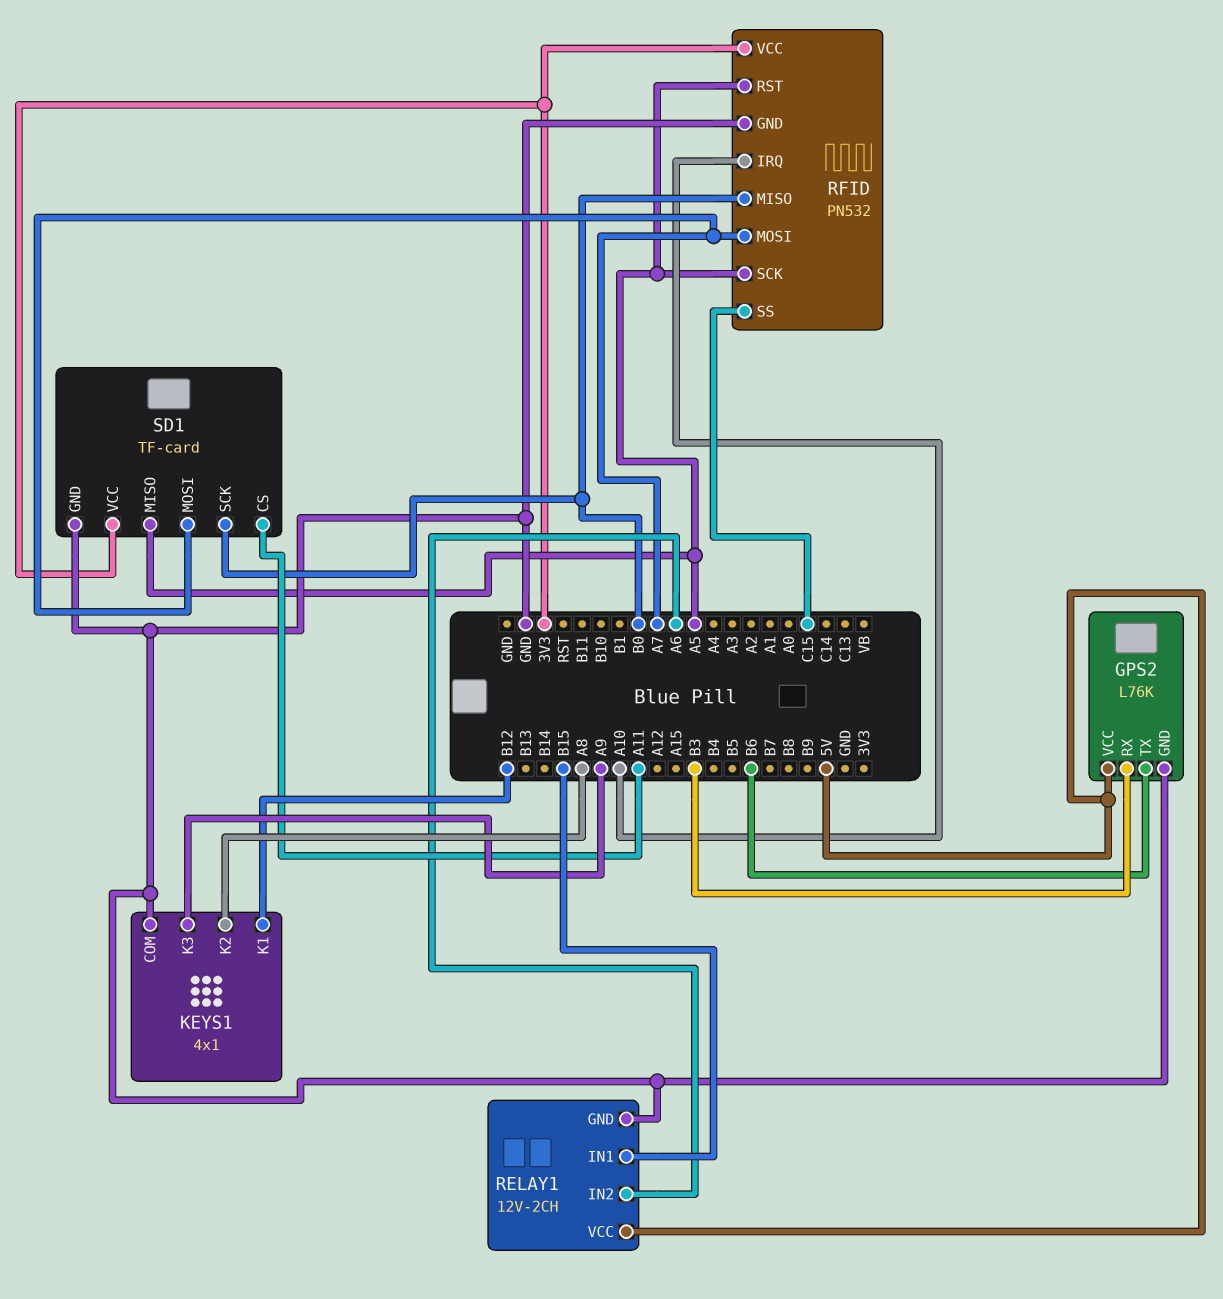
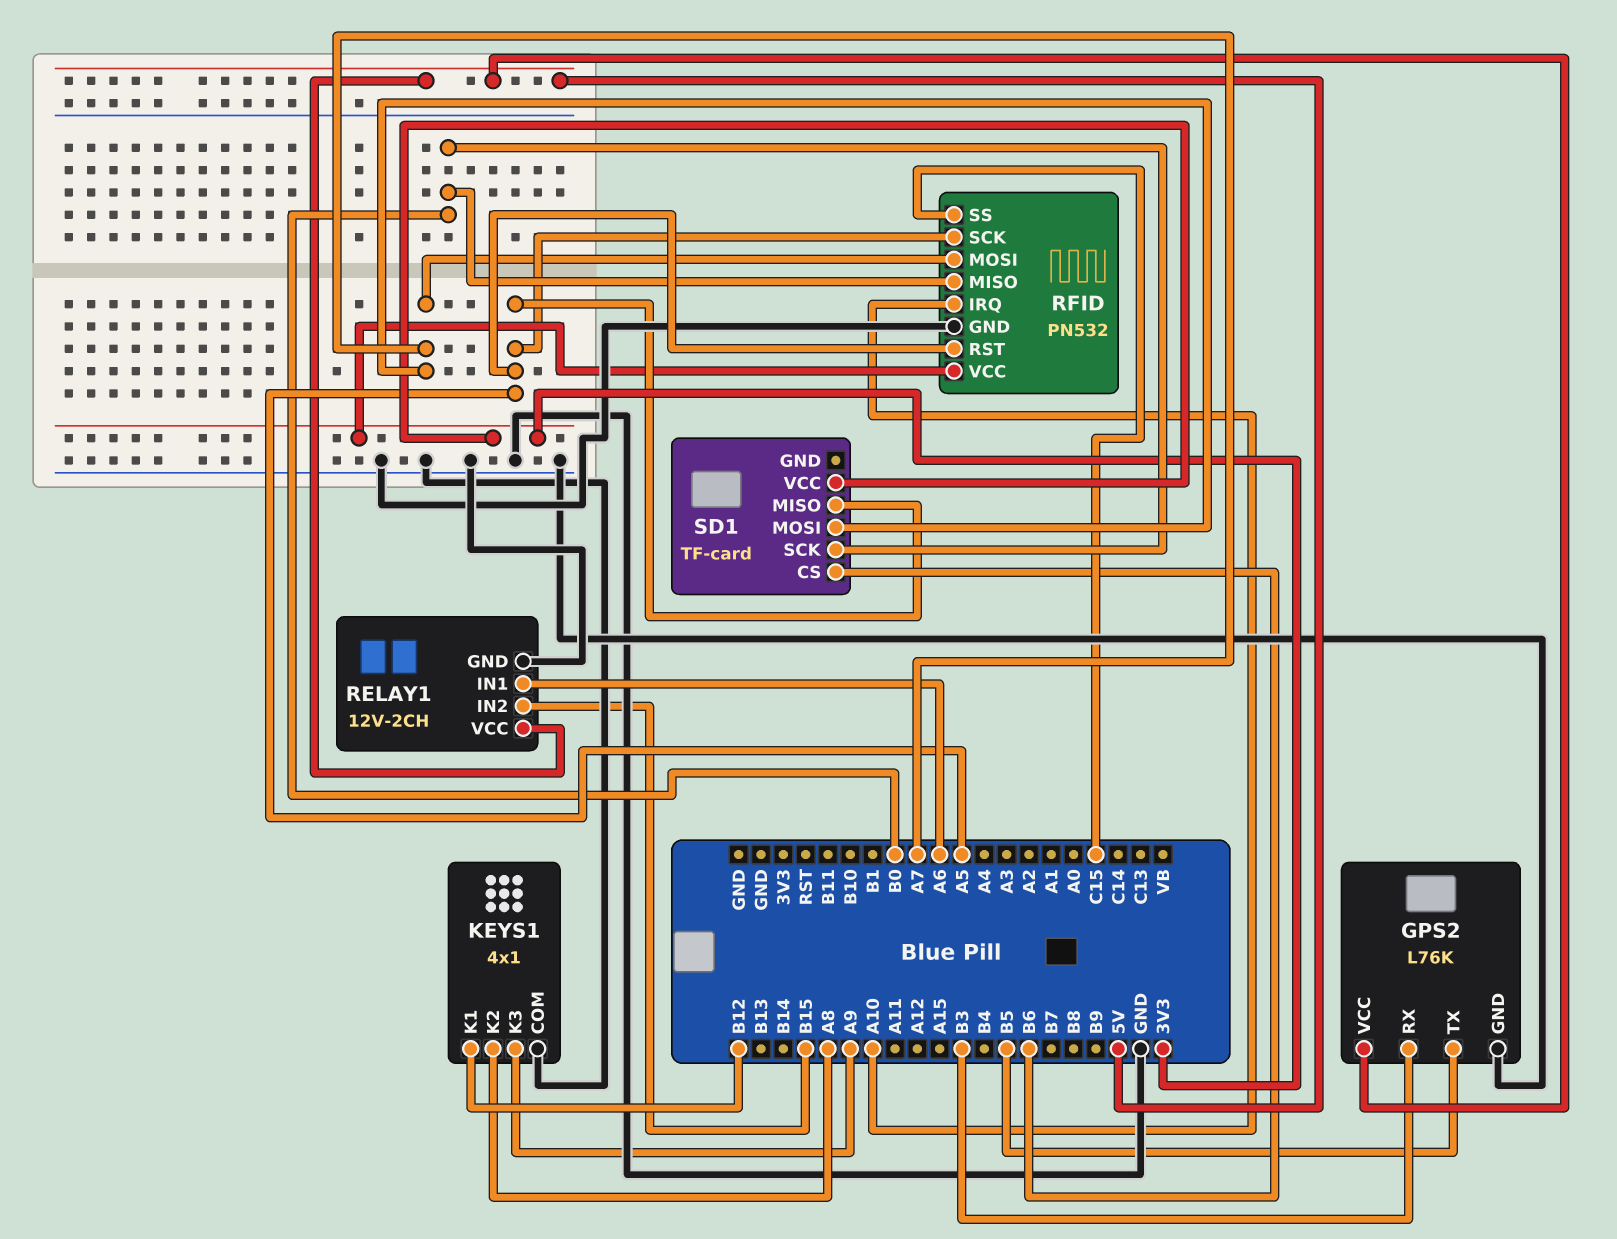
GPS2 pin TX: B6 -> B5
RELAY1 pin IN1: B15 -> A6
RELAY1 pin IN2: A6 -> B15
SD1 pin CS: A11 -> B6
SD1 pin GND: GND -> none

